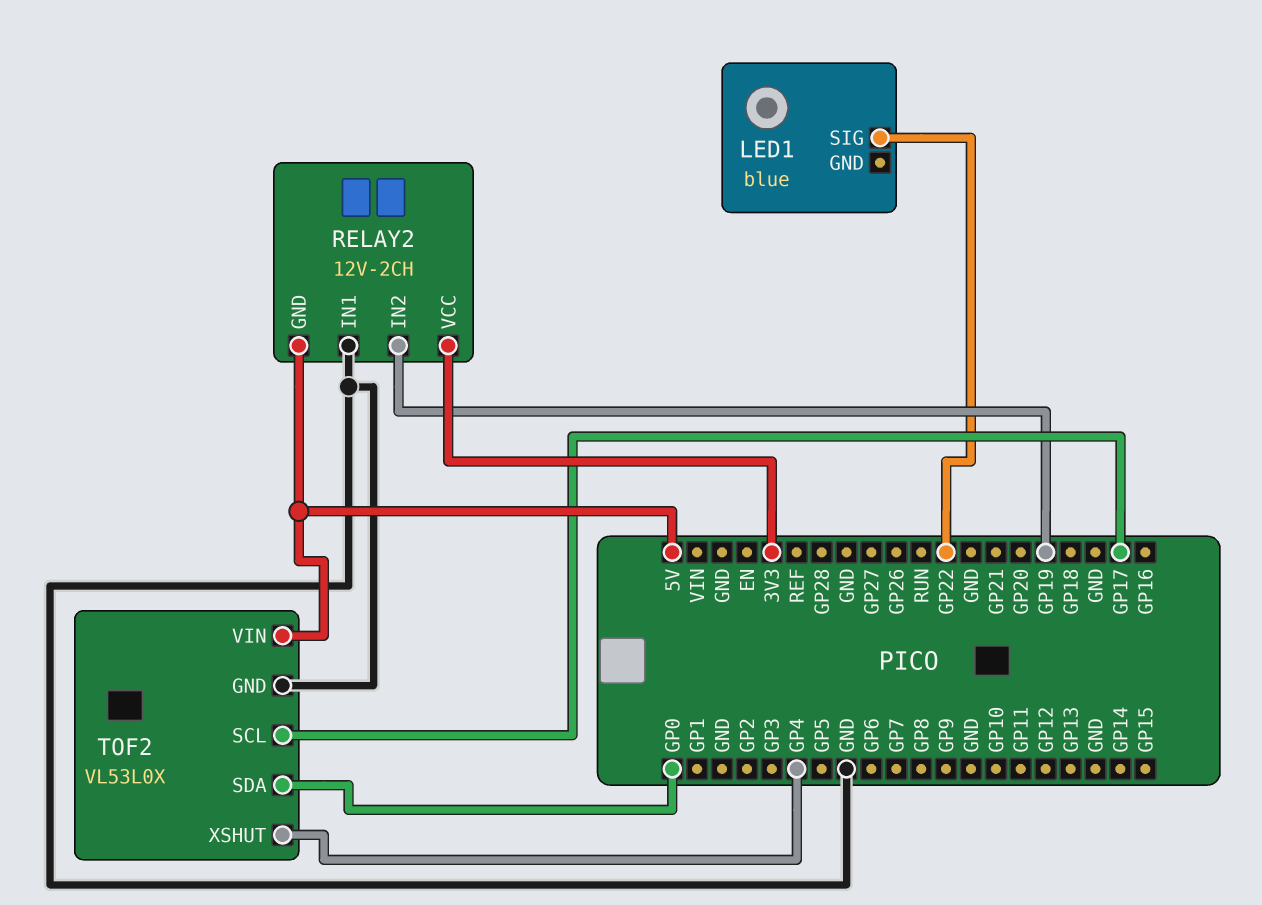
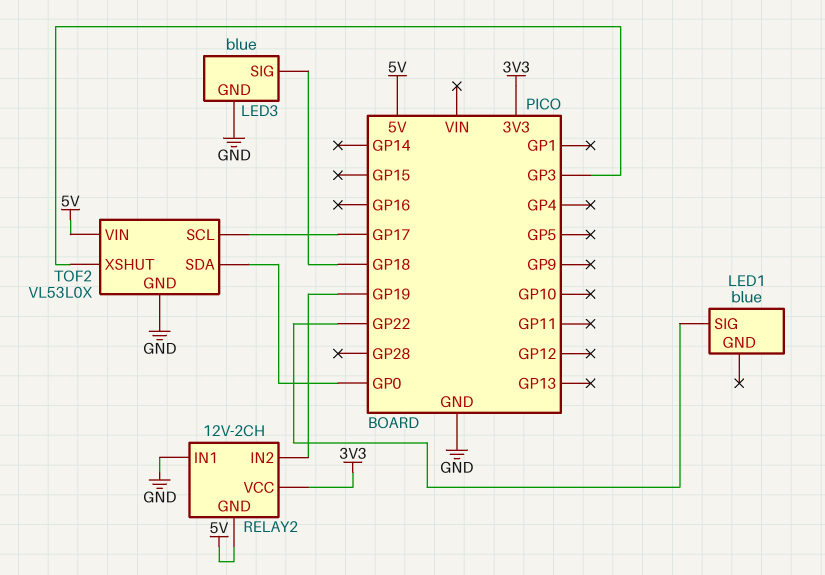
LED3: none -> blue
LED3 pin GND: none -> GND
LED3 pin SIG: none -> GP18
TOF2 pin XSHUT: GP4 -> GP3

